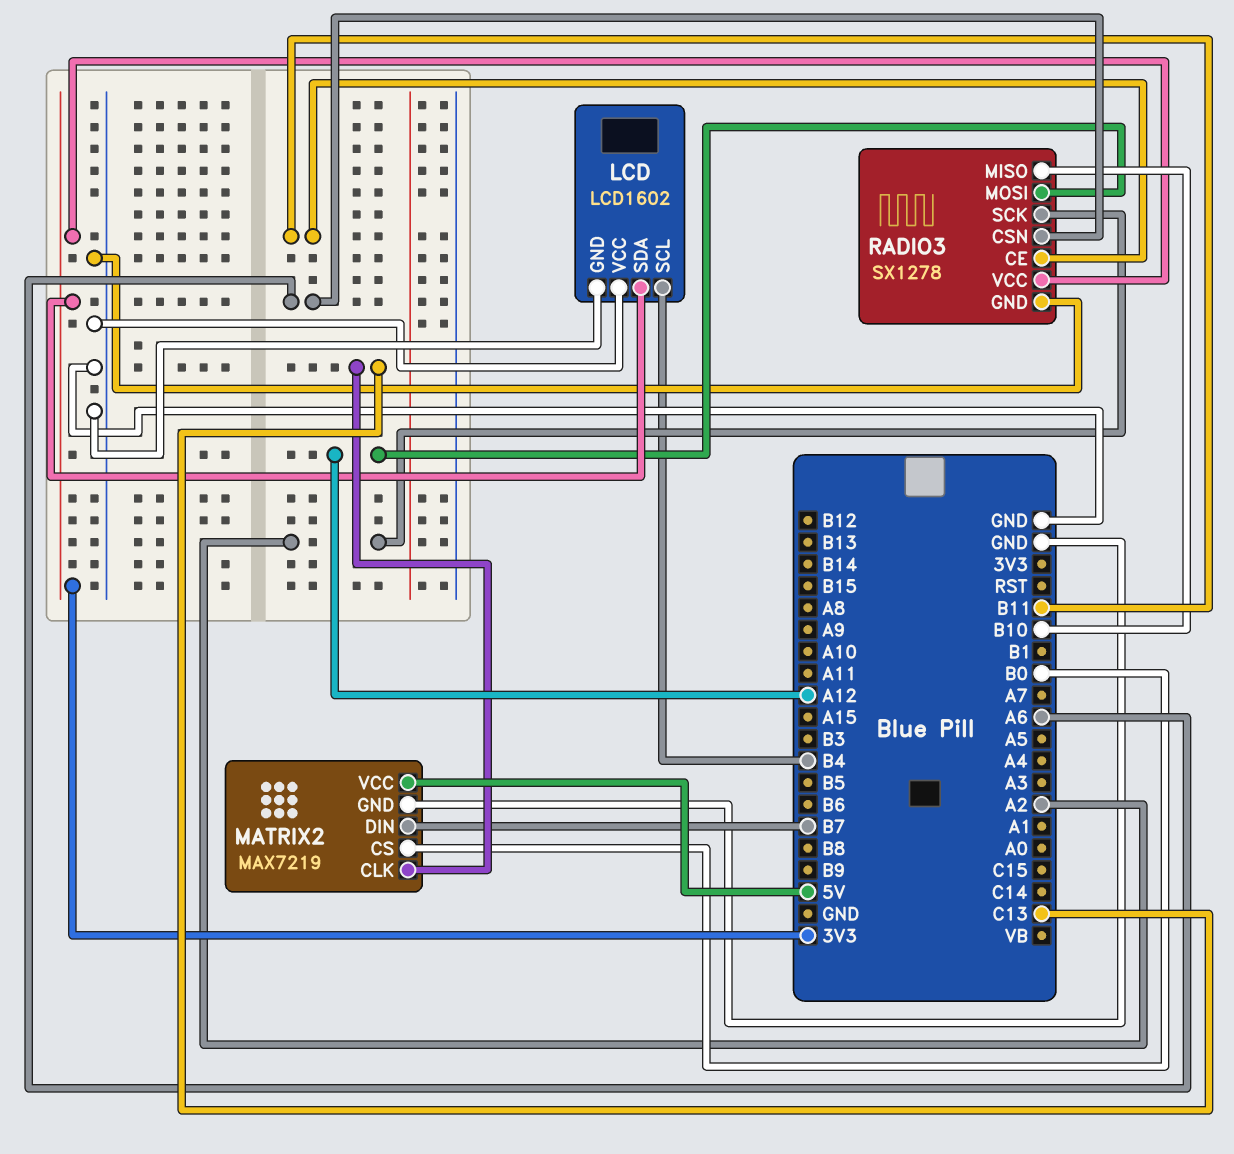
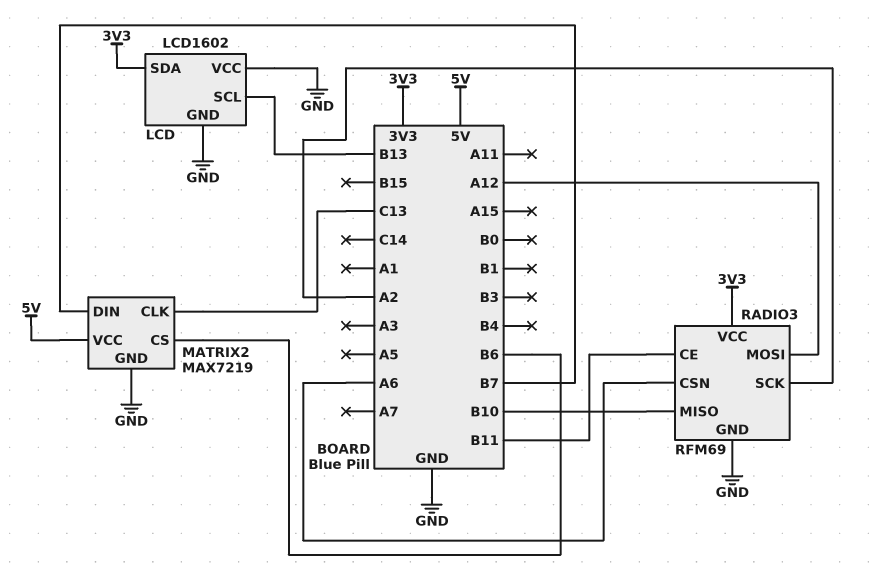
LCD pin SCL: B4 -> B13
MATRIX2 pin CS: B0 -> B6
RADIO3: SX1278 -> RFM69

